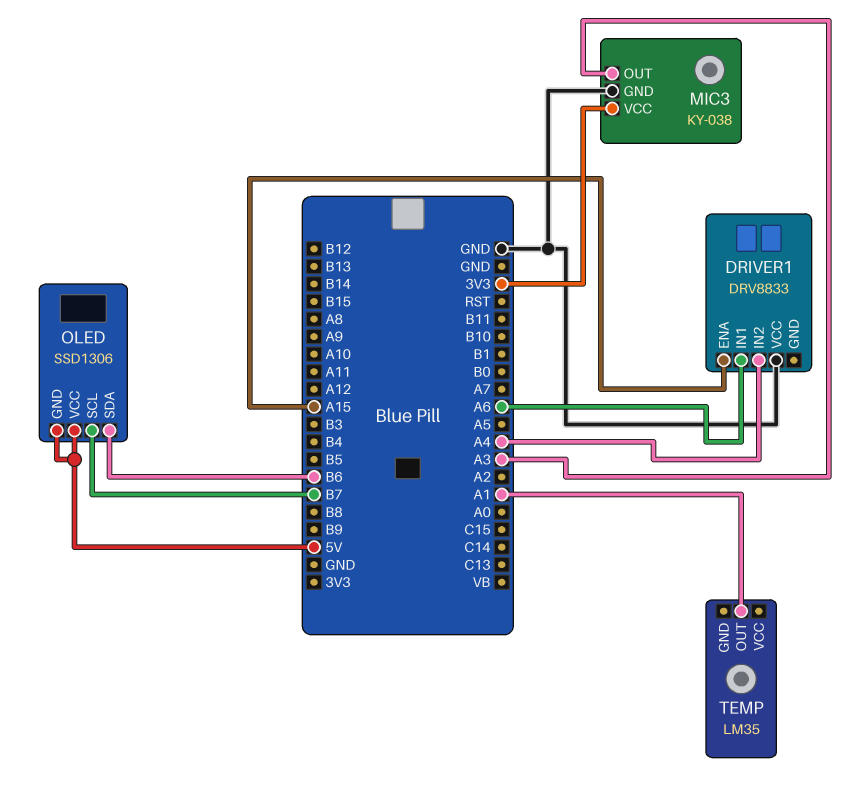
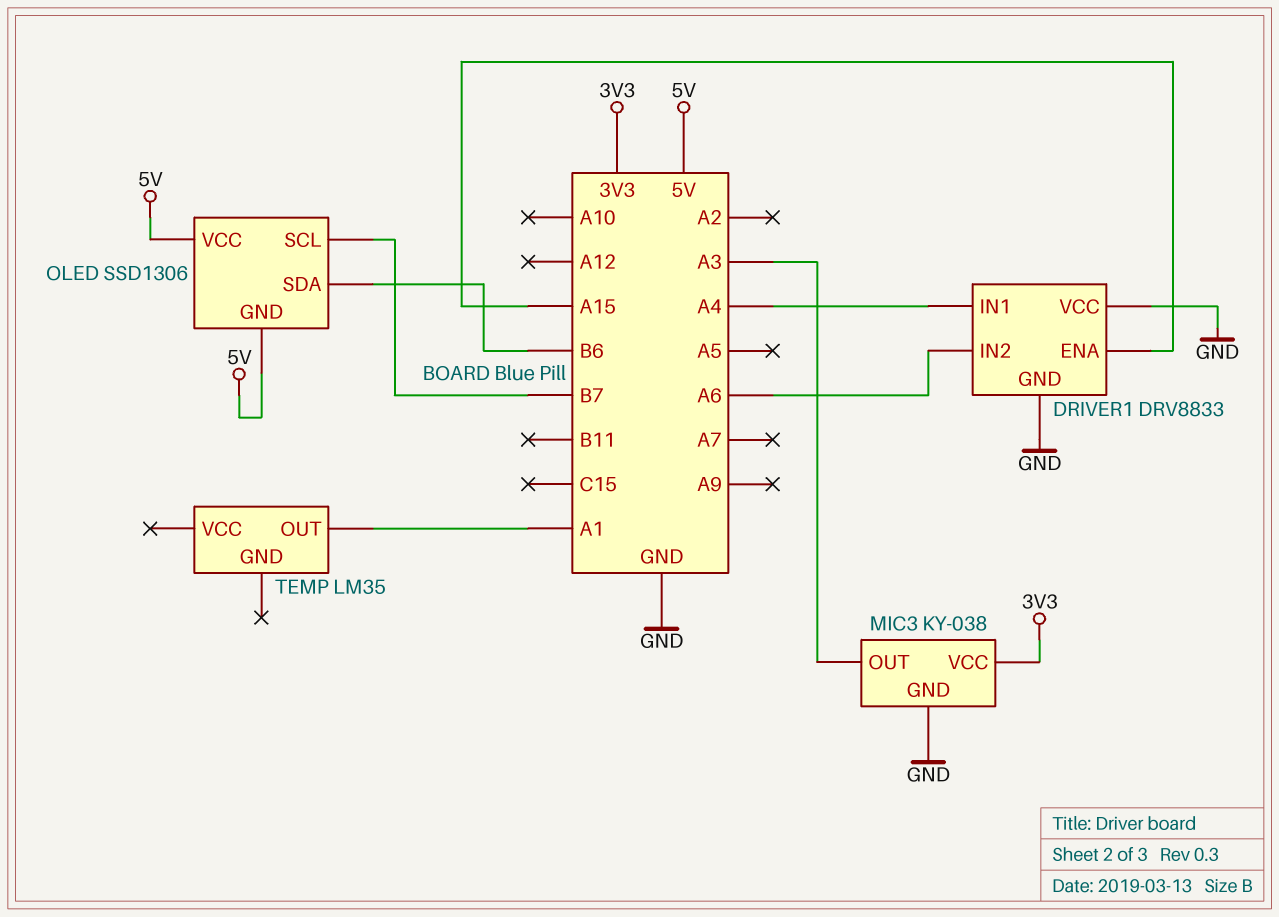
DRIVER1 pin GND: none -> GND
DRIVER1 pin IN1: A6 -> A4
DRIVER1 pin IN2: A4 -> A6

